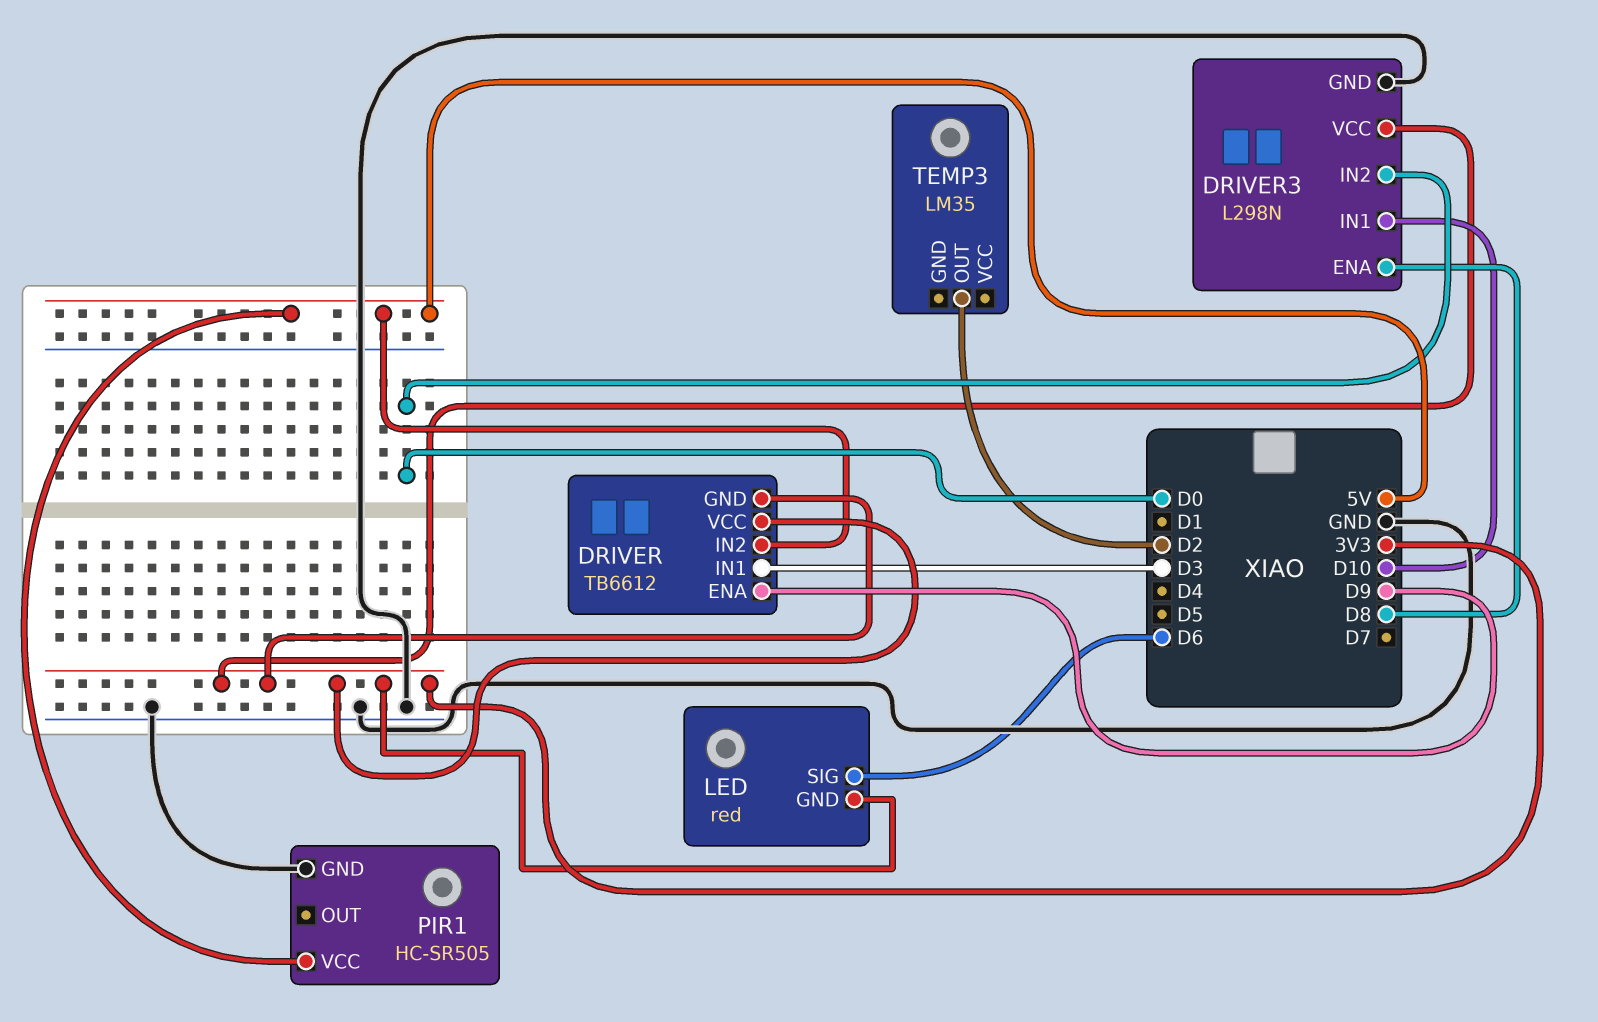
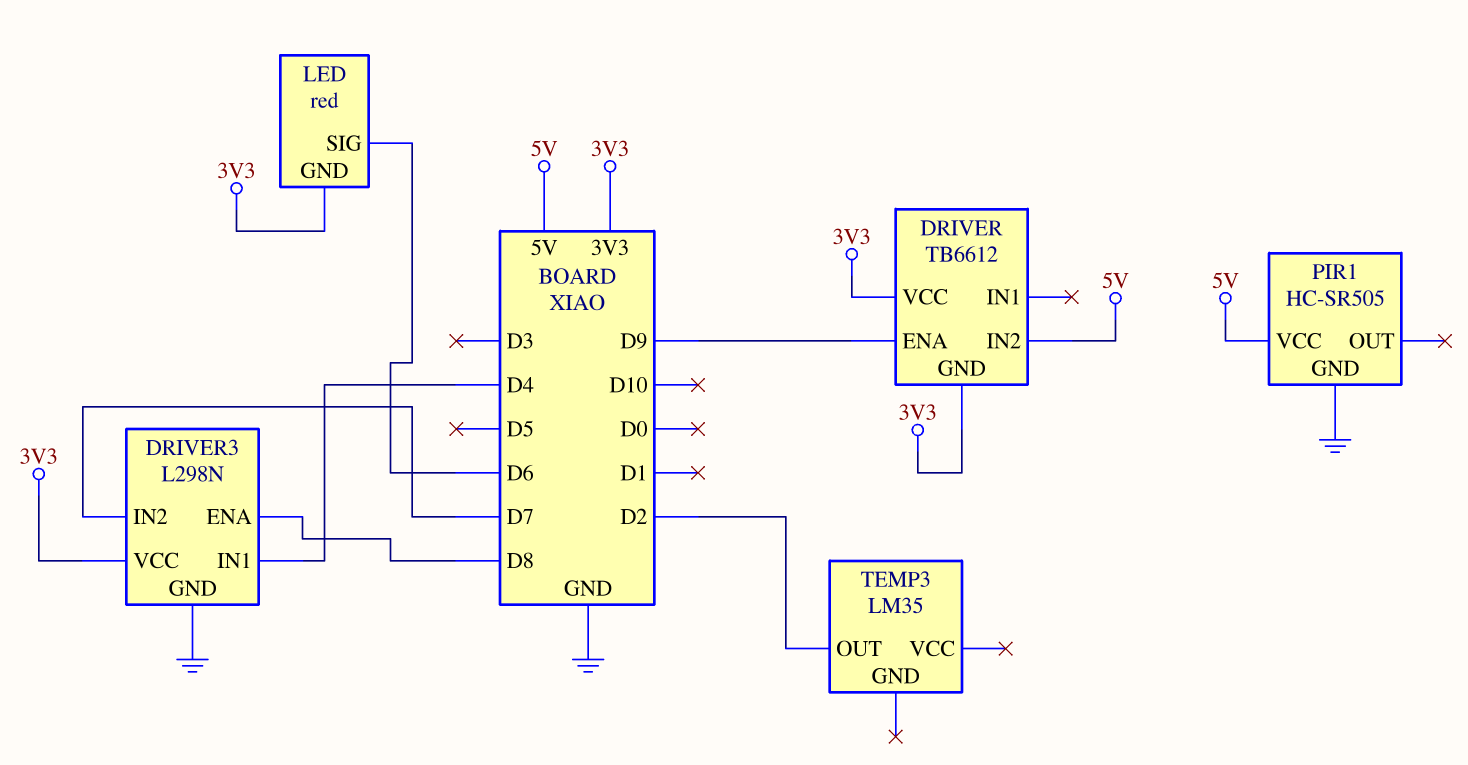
DRIVER pin IN1: D3 -> none
DRIVER3 pin IN1: D10 -> D4
DRIVER3 pin IN2: D0 -> D7

